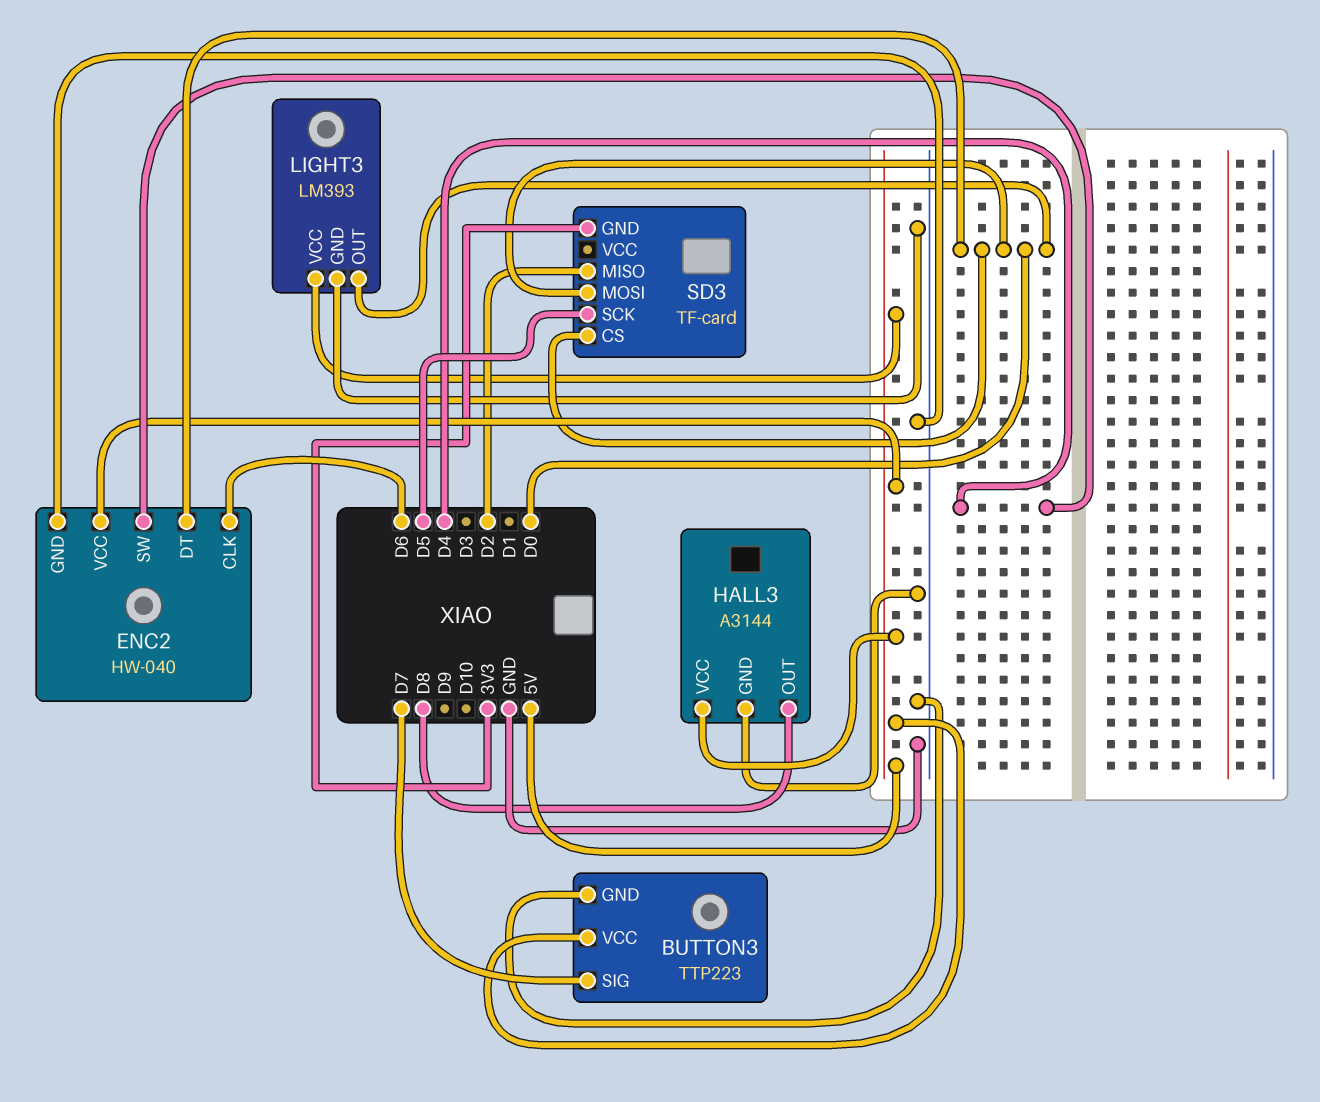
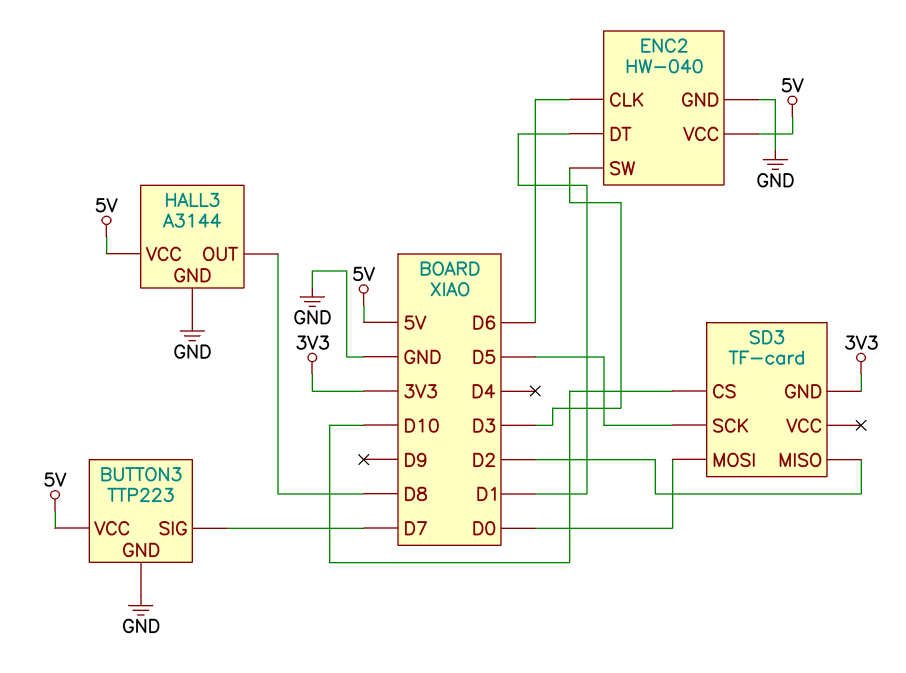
ENC2 pin DT: D0 -> D1
ENC2 pin SW: D4 -> D3
LIGHT3: LM393 -> none
LIGHT3 pin GND: GND -> none
LIGHT3 pin OUT: D0 -> none
LIGHT3 pin VCC: 5V -> none
SD3 pin CS: D0 -> D10

